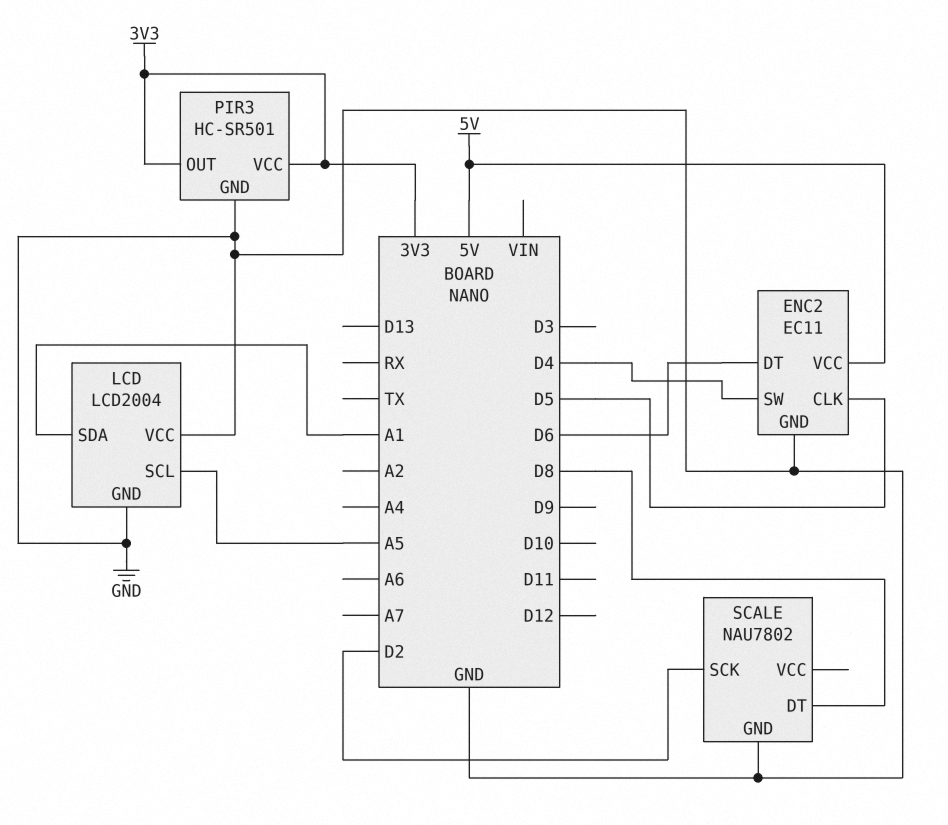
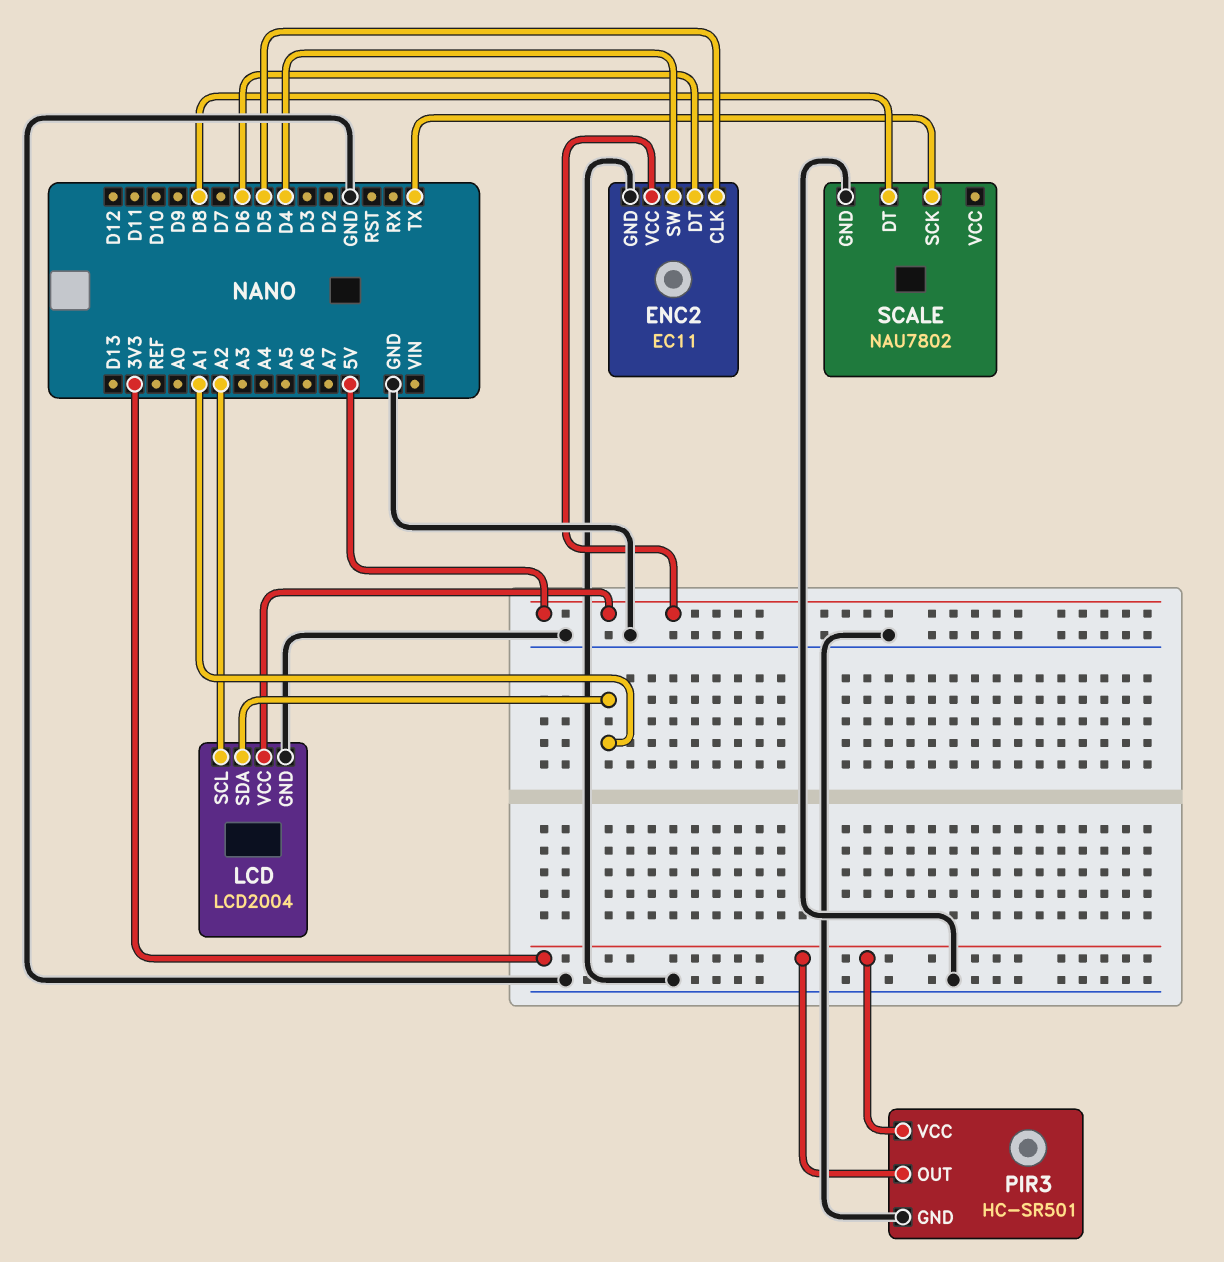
LCD pin SCL: A5 -> A2
LCD pin VCC: GND -> 5V
SCALE pin SCK: D2 -> TX

